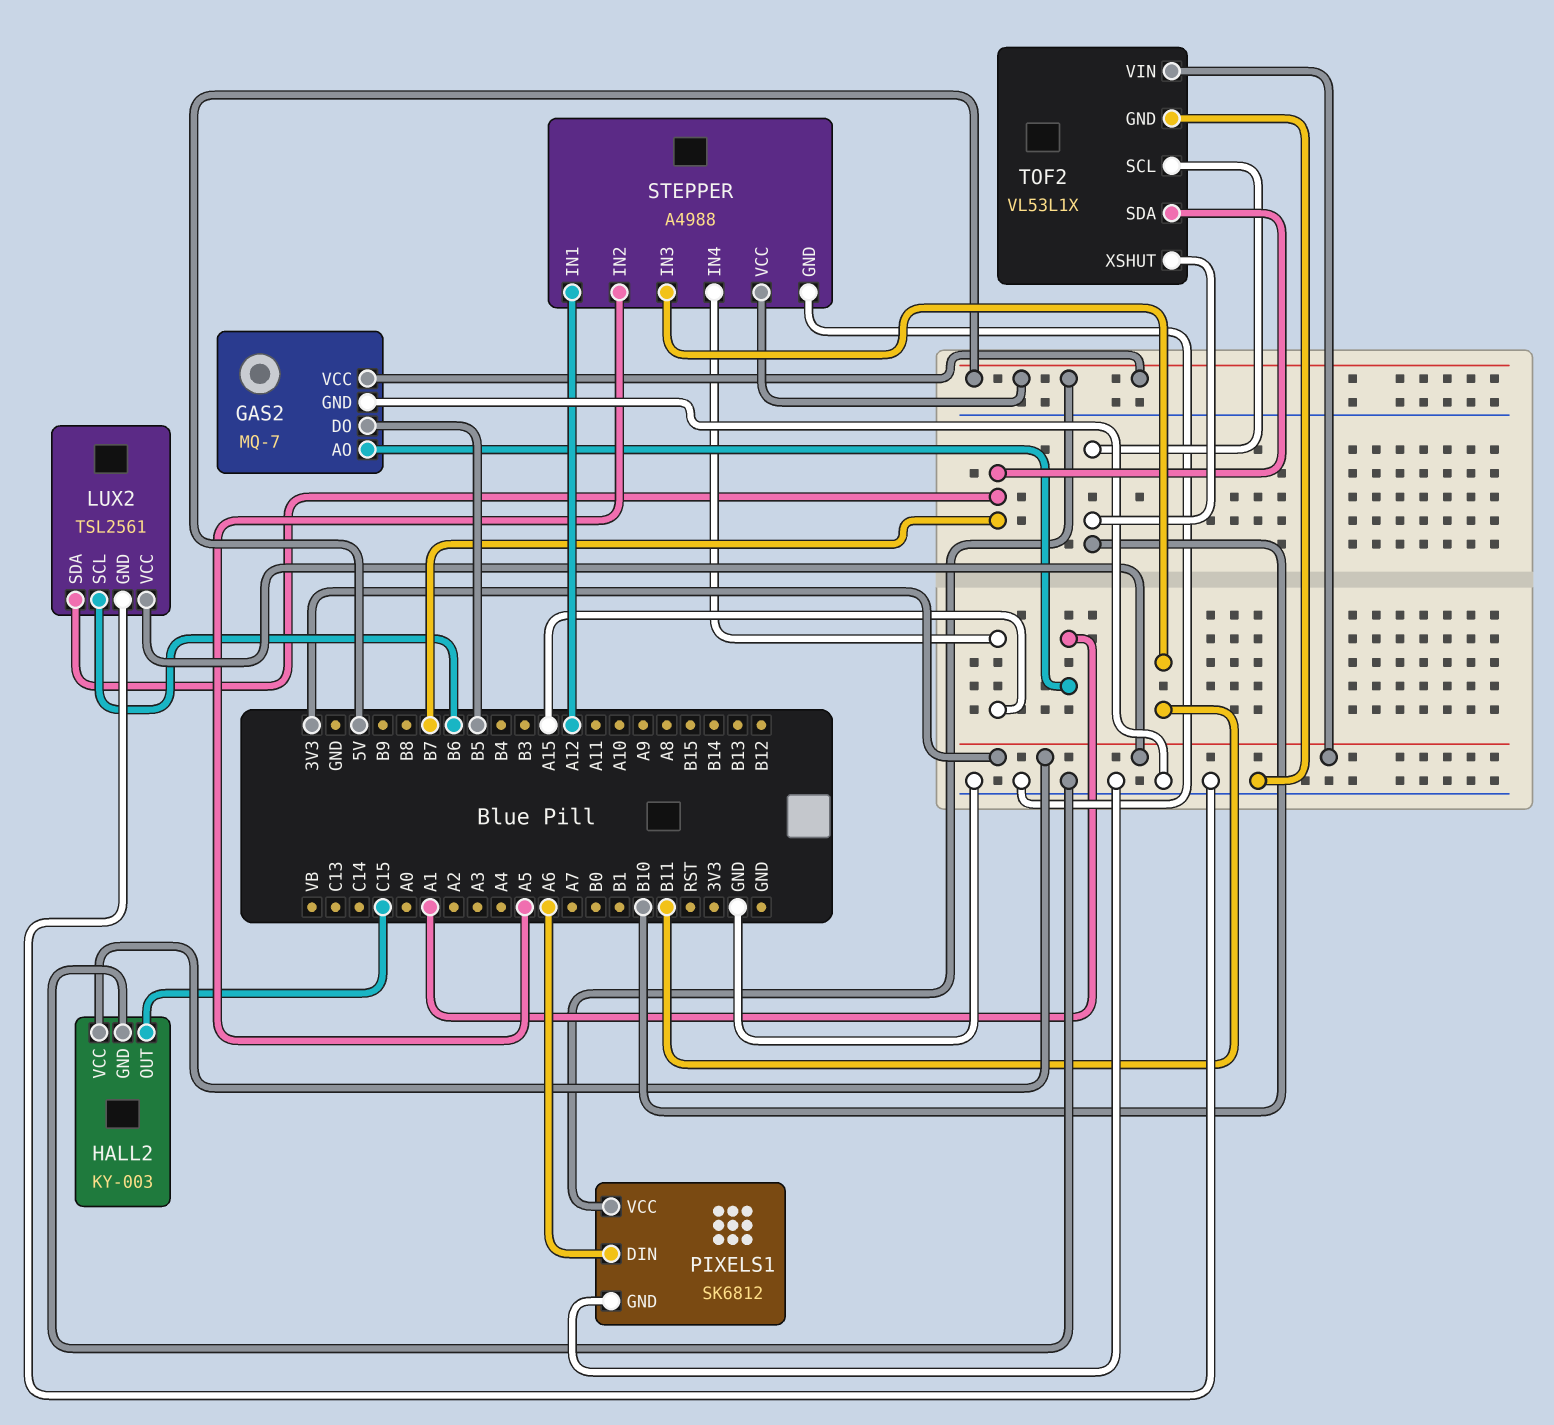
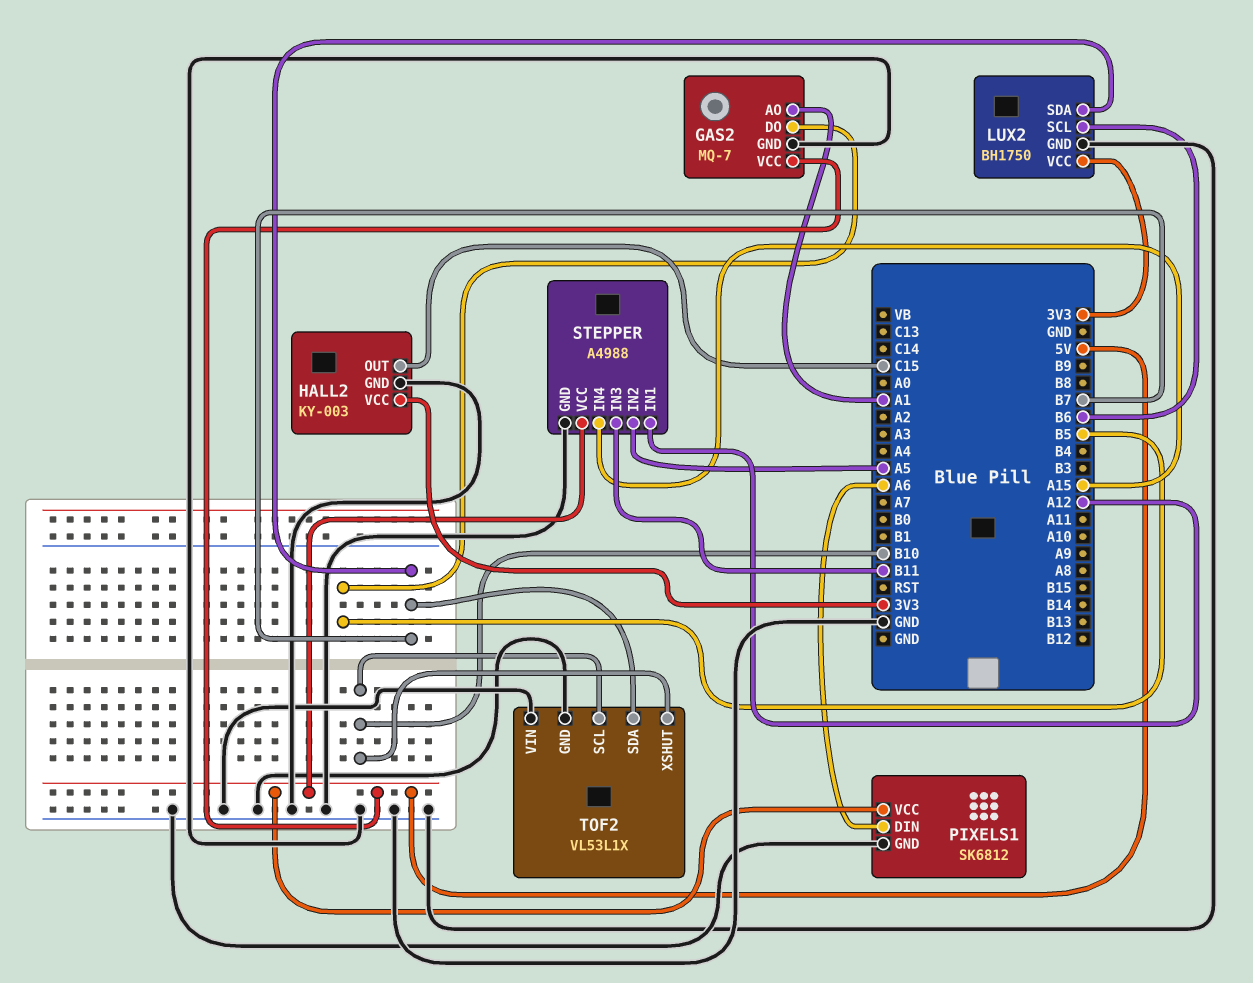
LUX2: TSL2561 -> BH1750
TOF2 pin VIN: 3V3 -> GND

